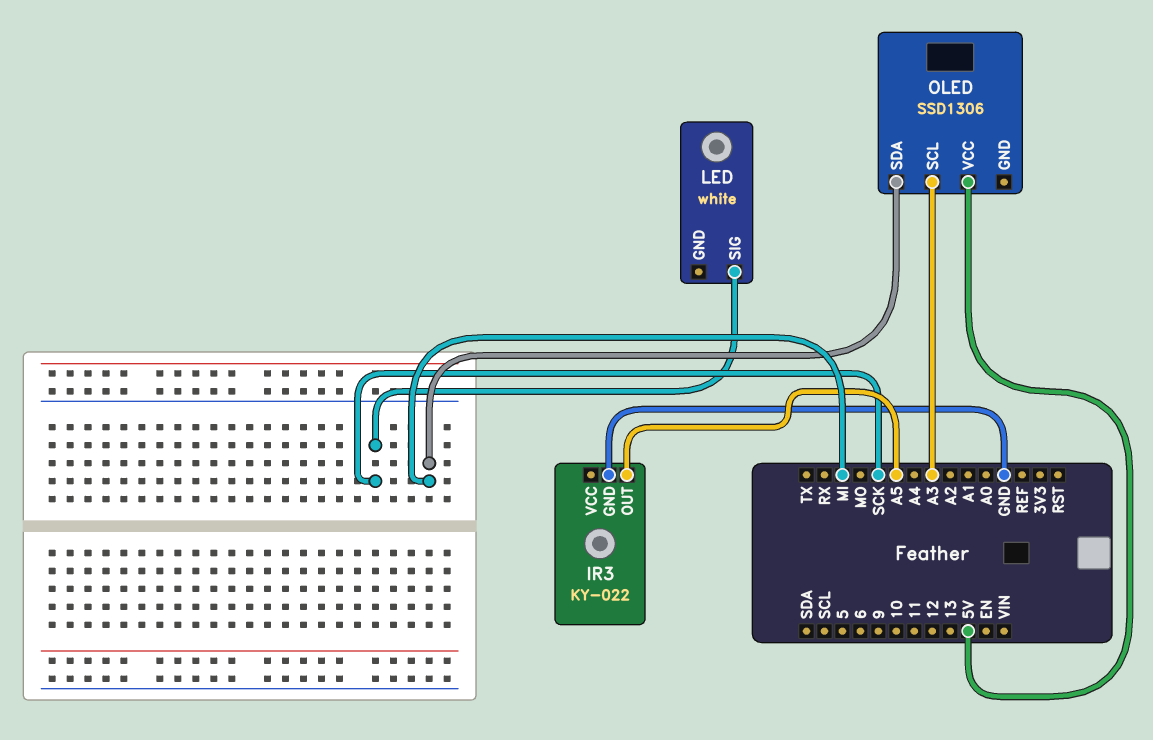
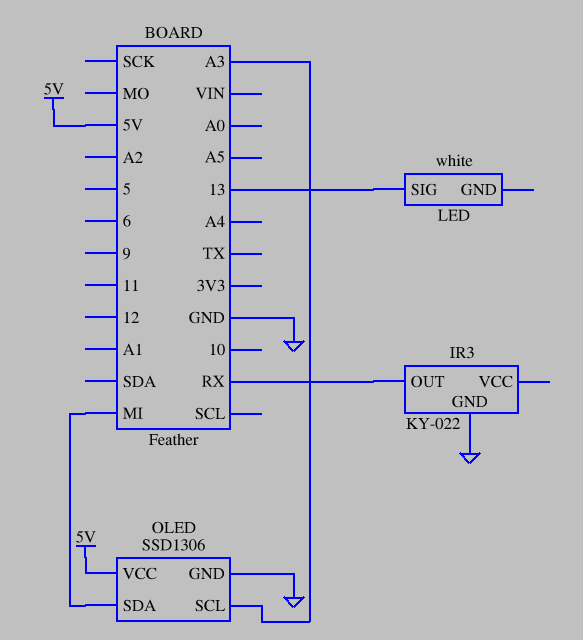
IR3 pin OUT: A5 -> RX
LED pin SIG: SCK -> 13
OLED pin GND: none -> GND

